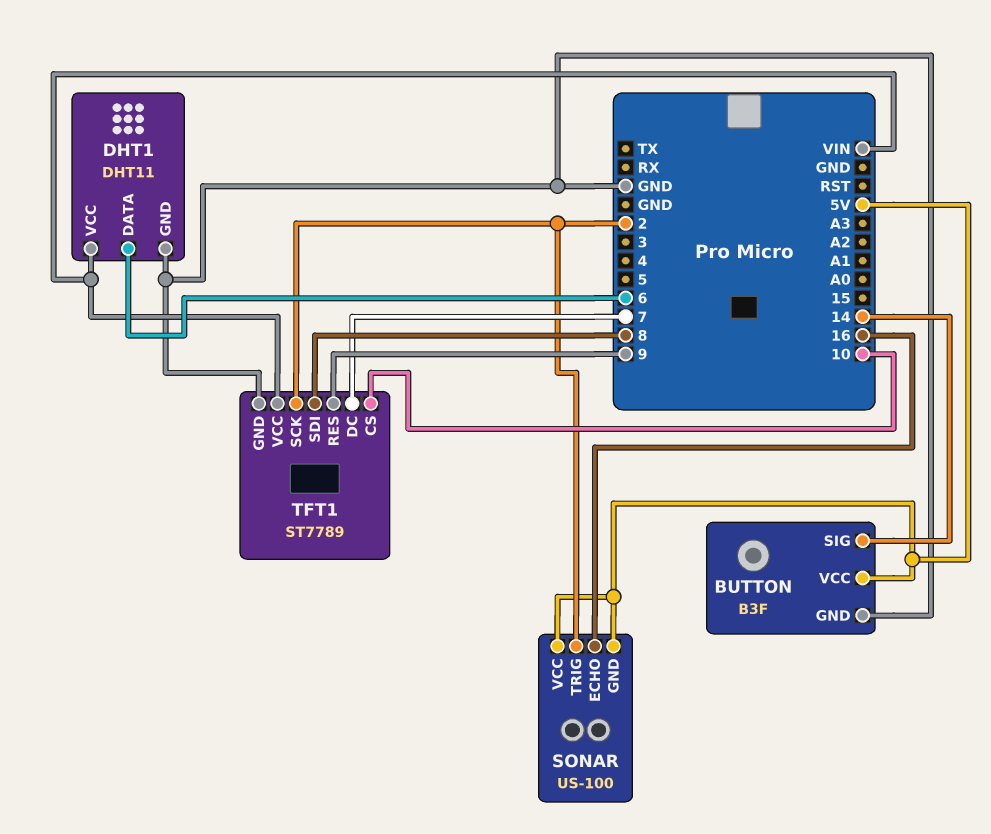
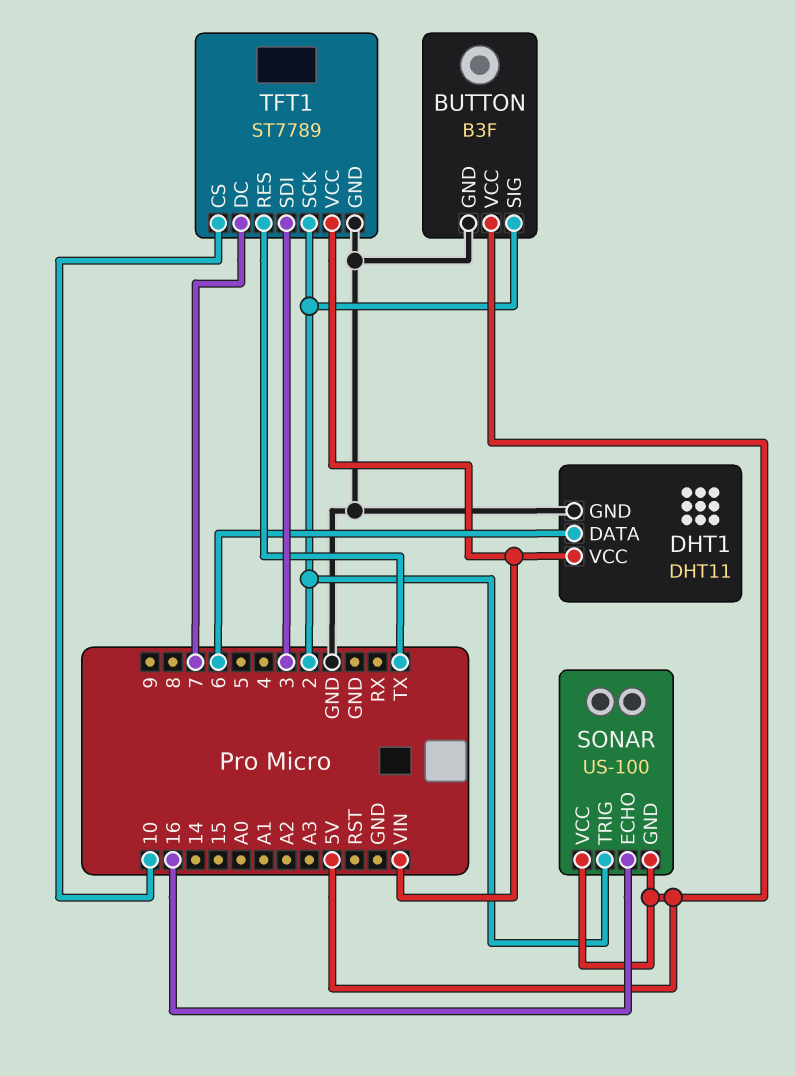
BUTTON pin SIG: 14 -> 2
TFT1 pin RES: 9 -> TX
TFT1 pin SDI: 8 -> 3

